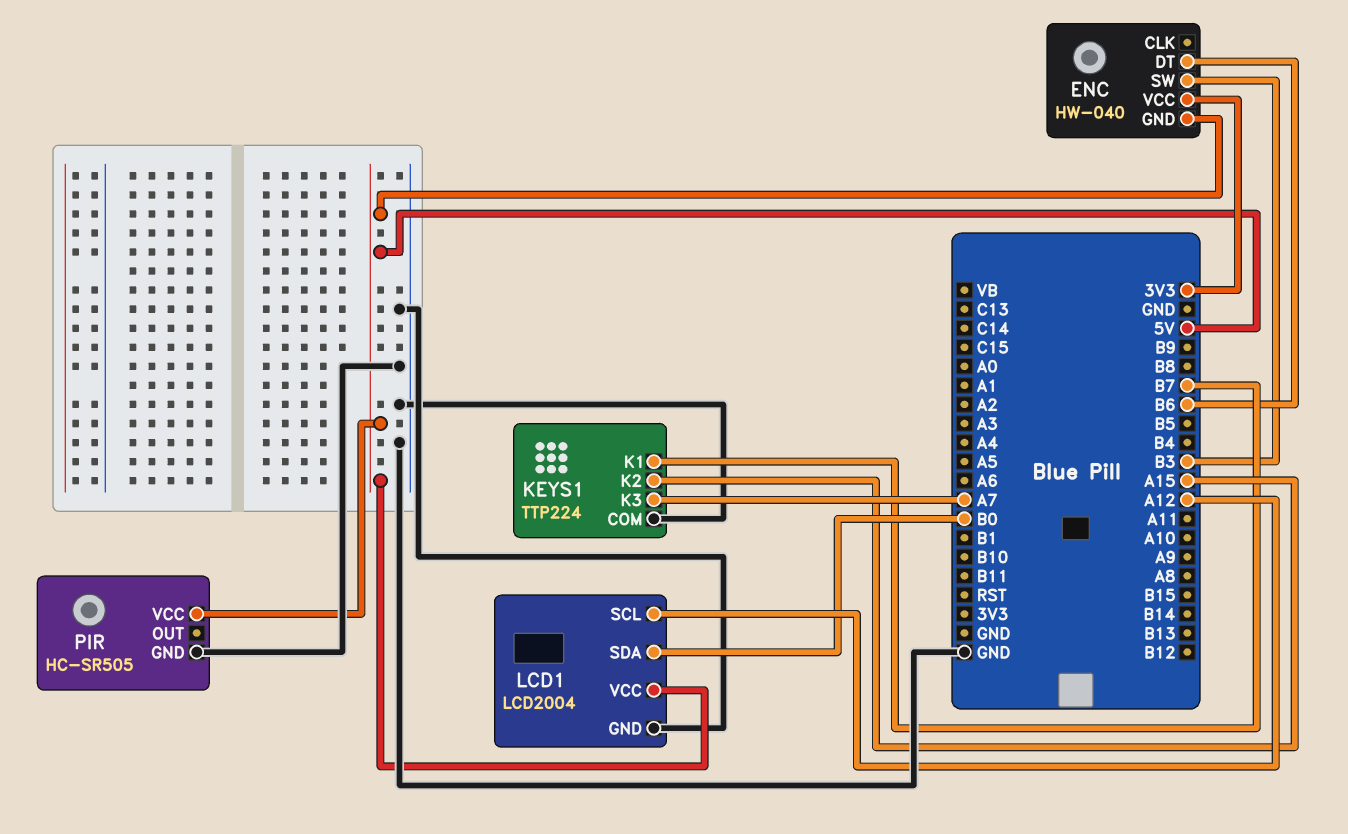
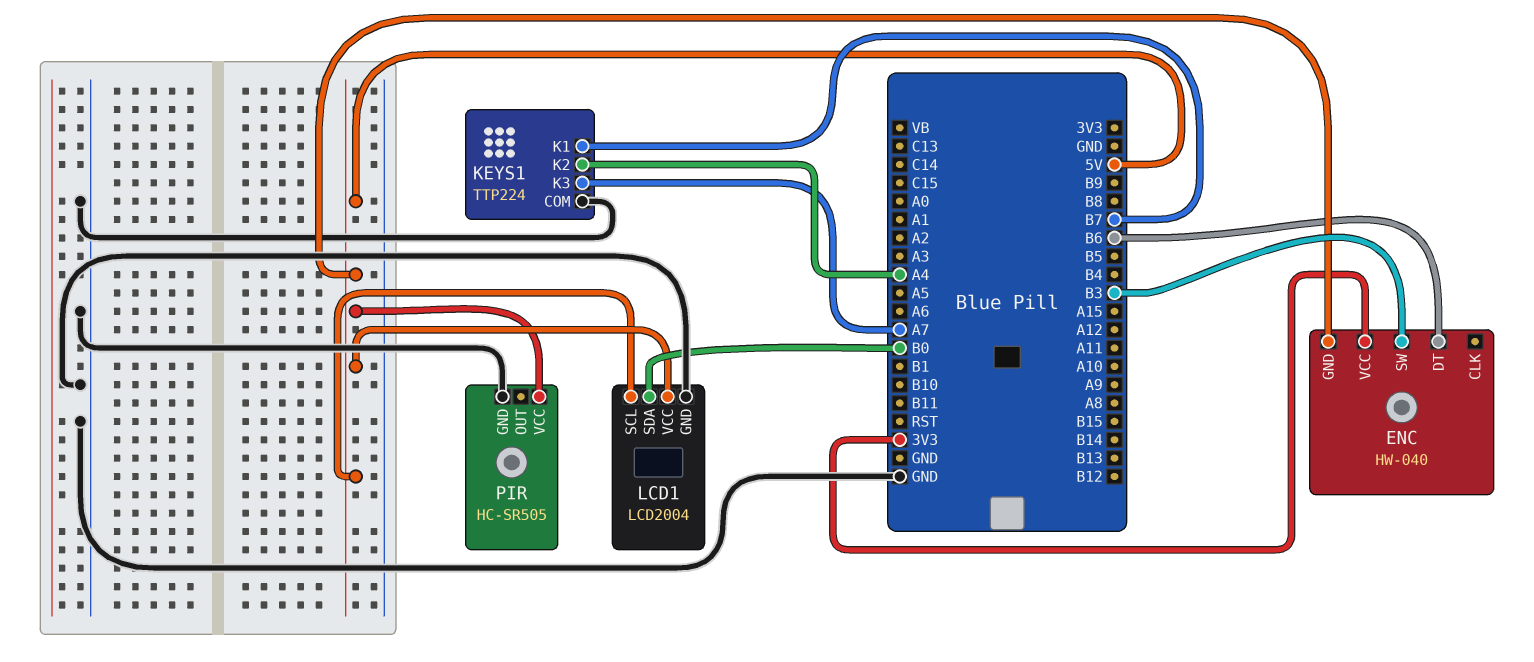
KEYS1 pin K2: A15 -> A4
LCD1 pin SCL: A12 -> 5V

